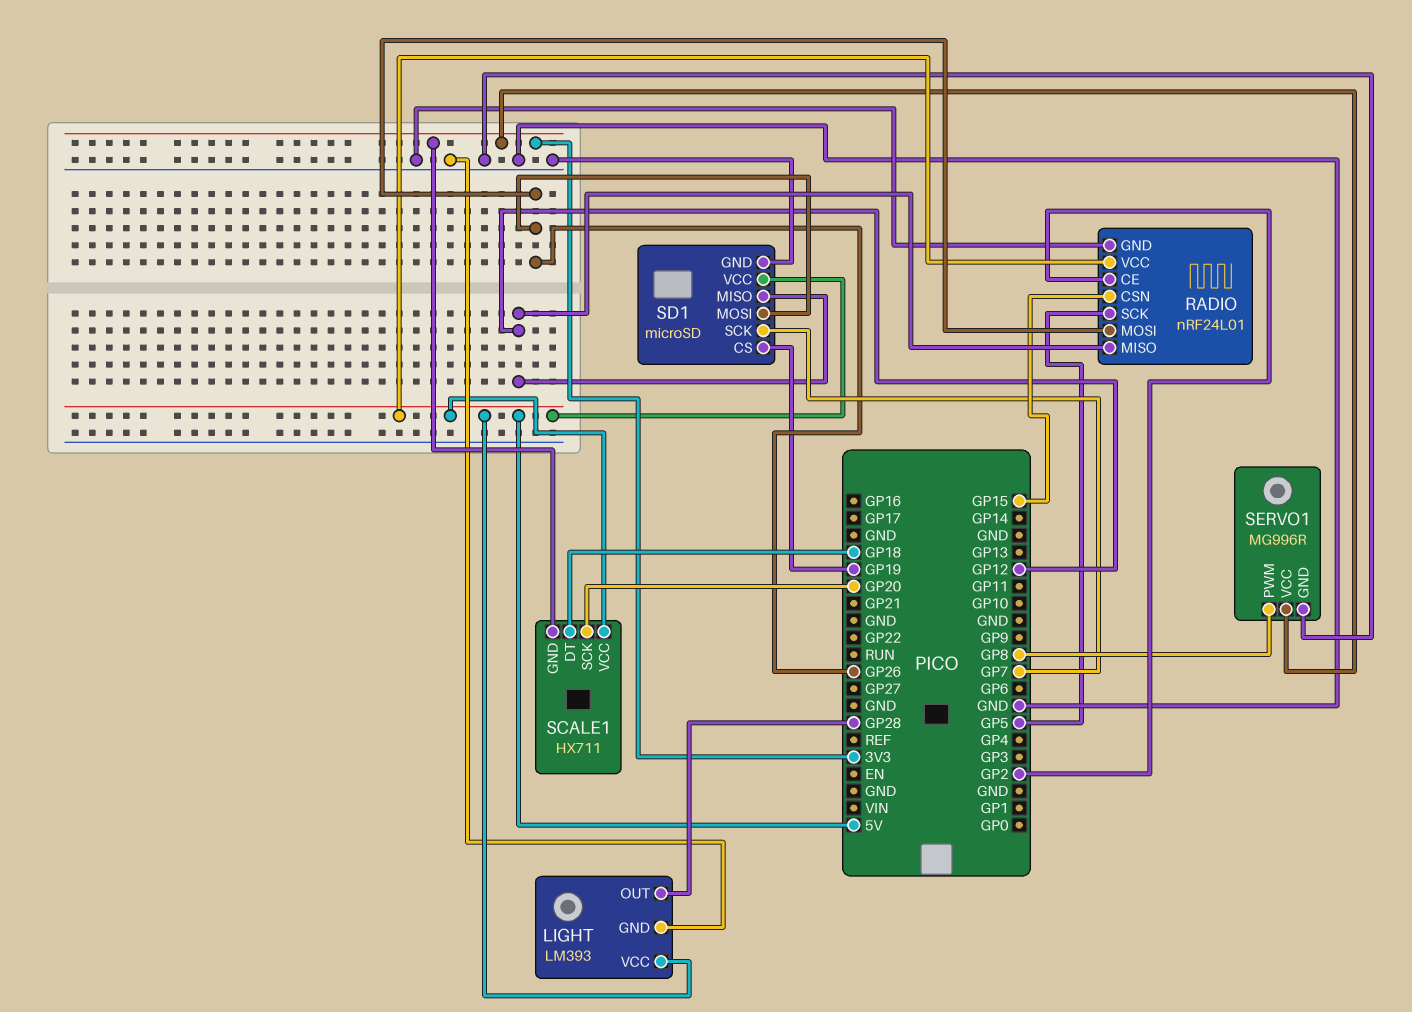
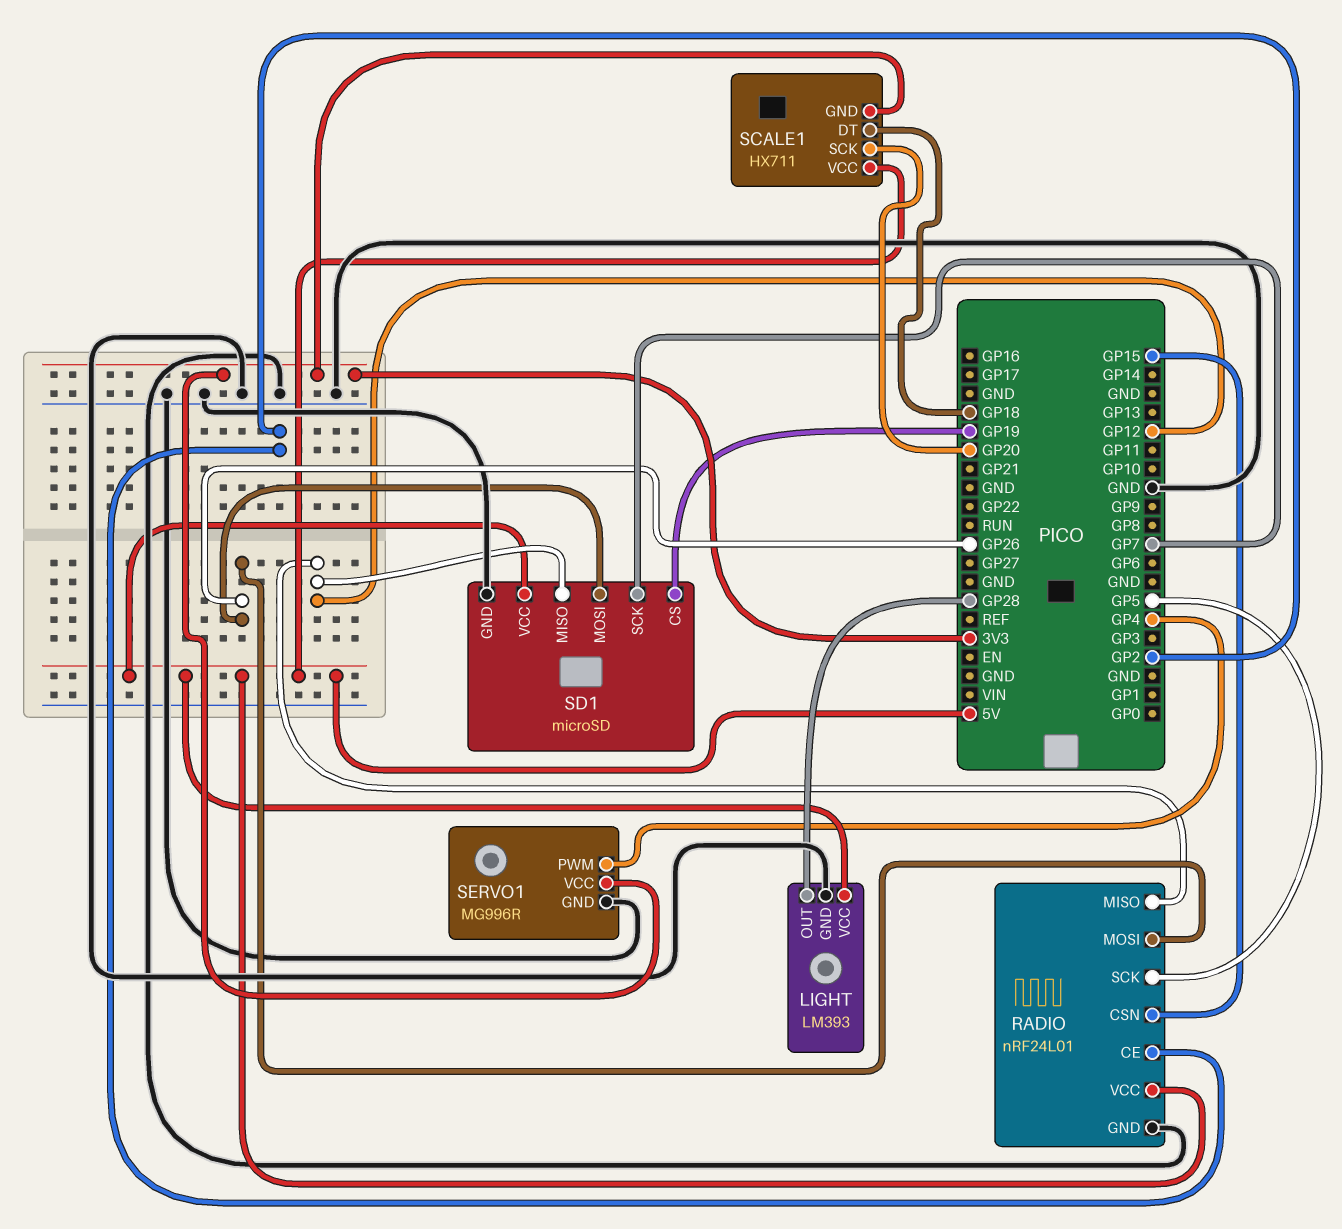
SERVO1 pin PWM: GP8 -> GP4

